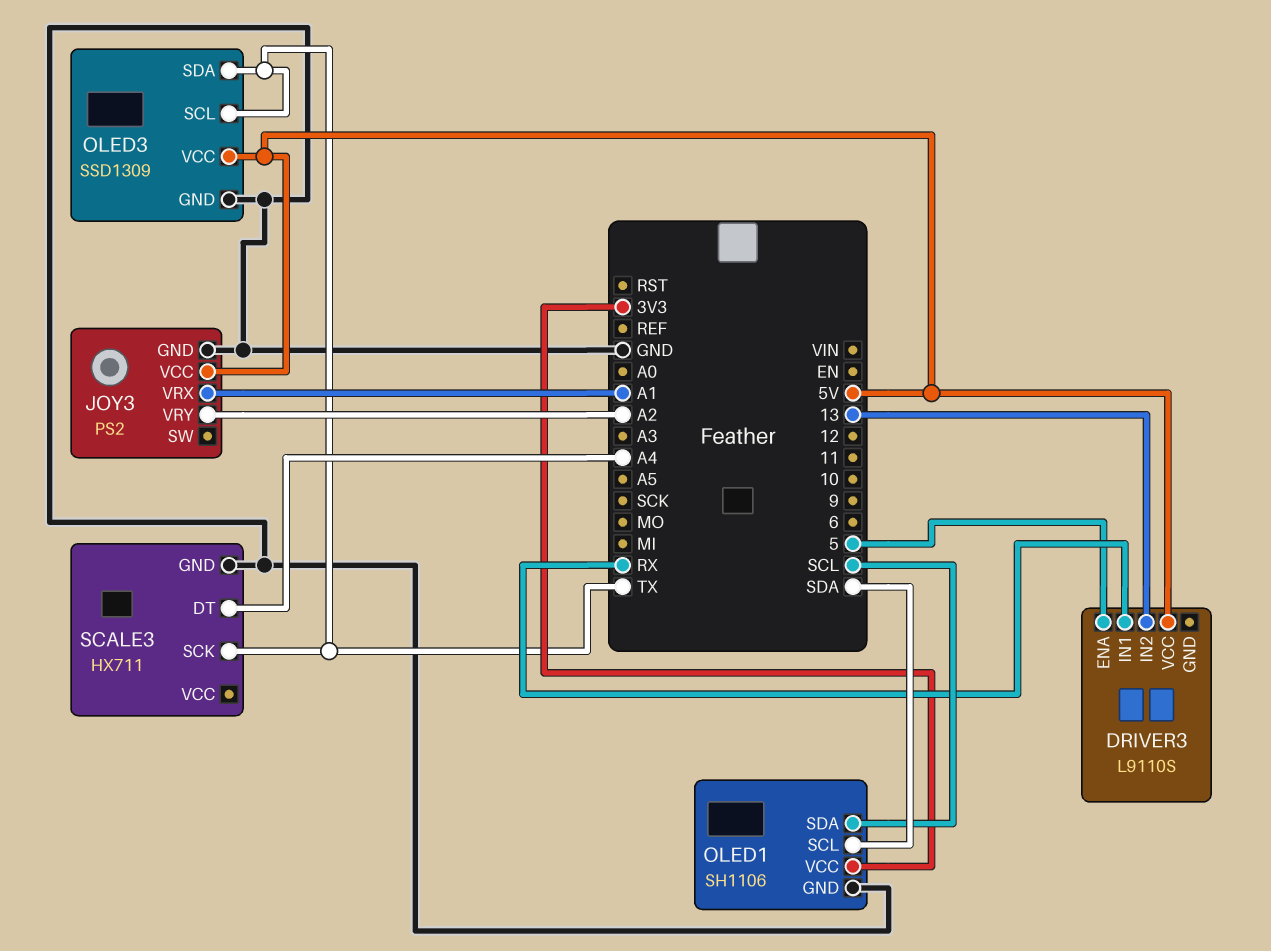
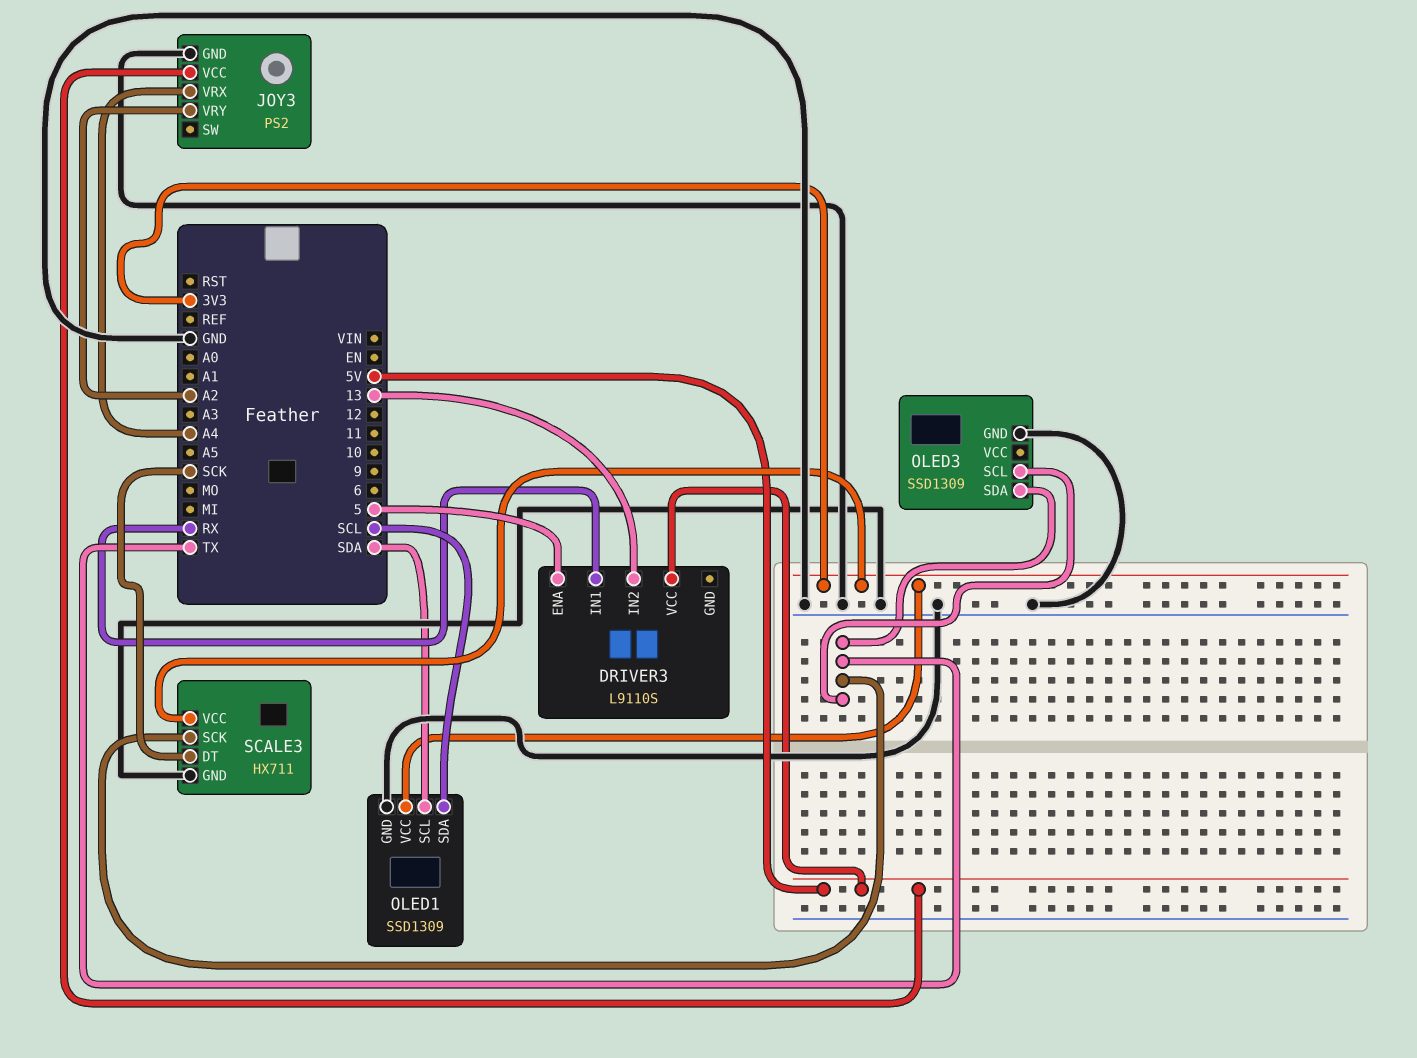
JOY3 pin VRX: A1 -> A4
OLED1: SH1106 -> SSD1309
OLED3 pin VCC: 5V -> none
SCALE3 pin DT: A4 -> SCK
SCALE3 pin VCC: none -> 3V3

